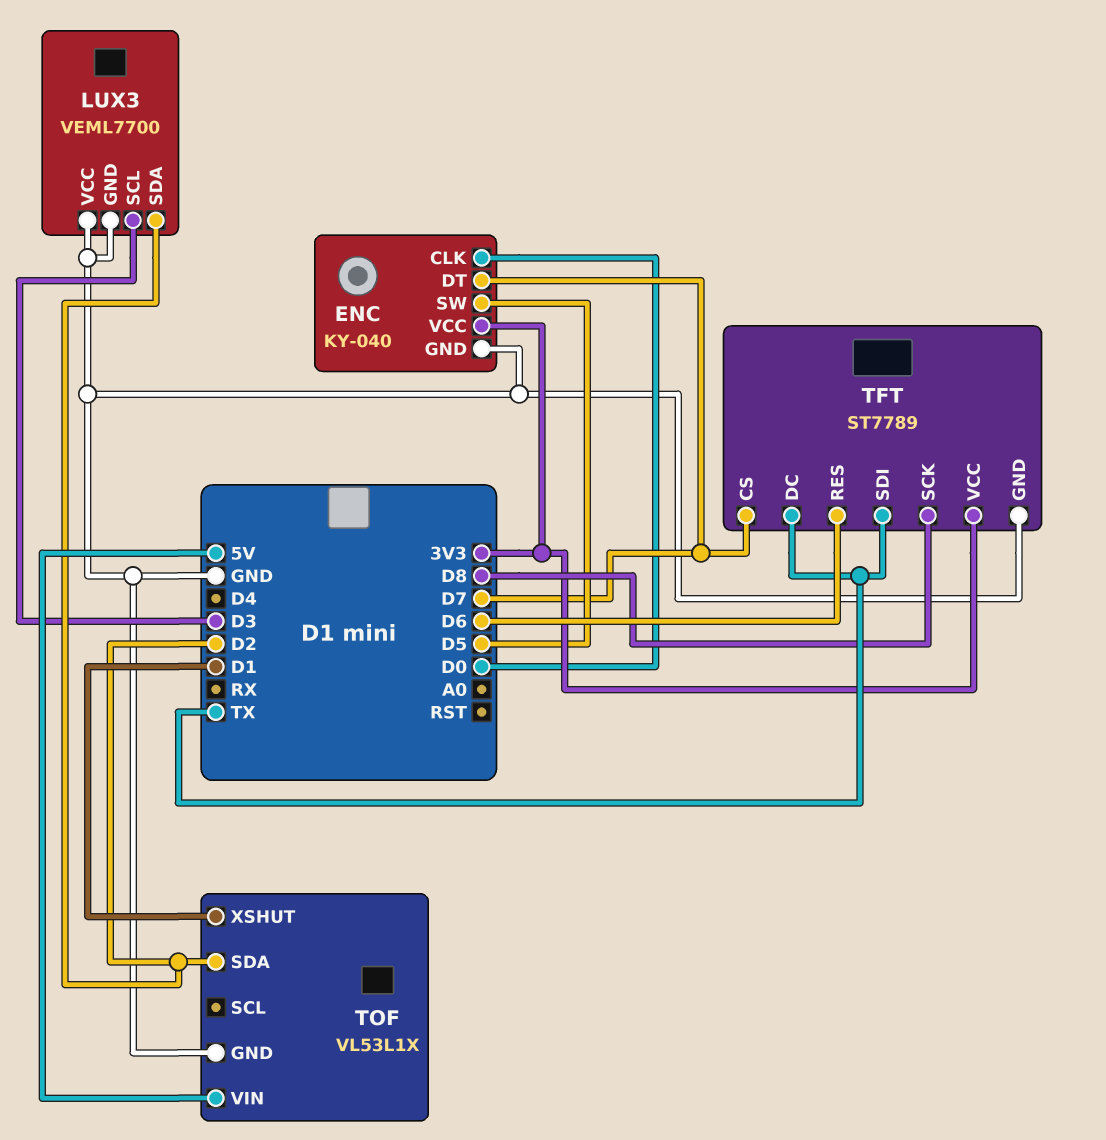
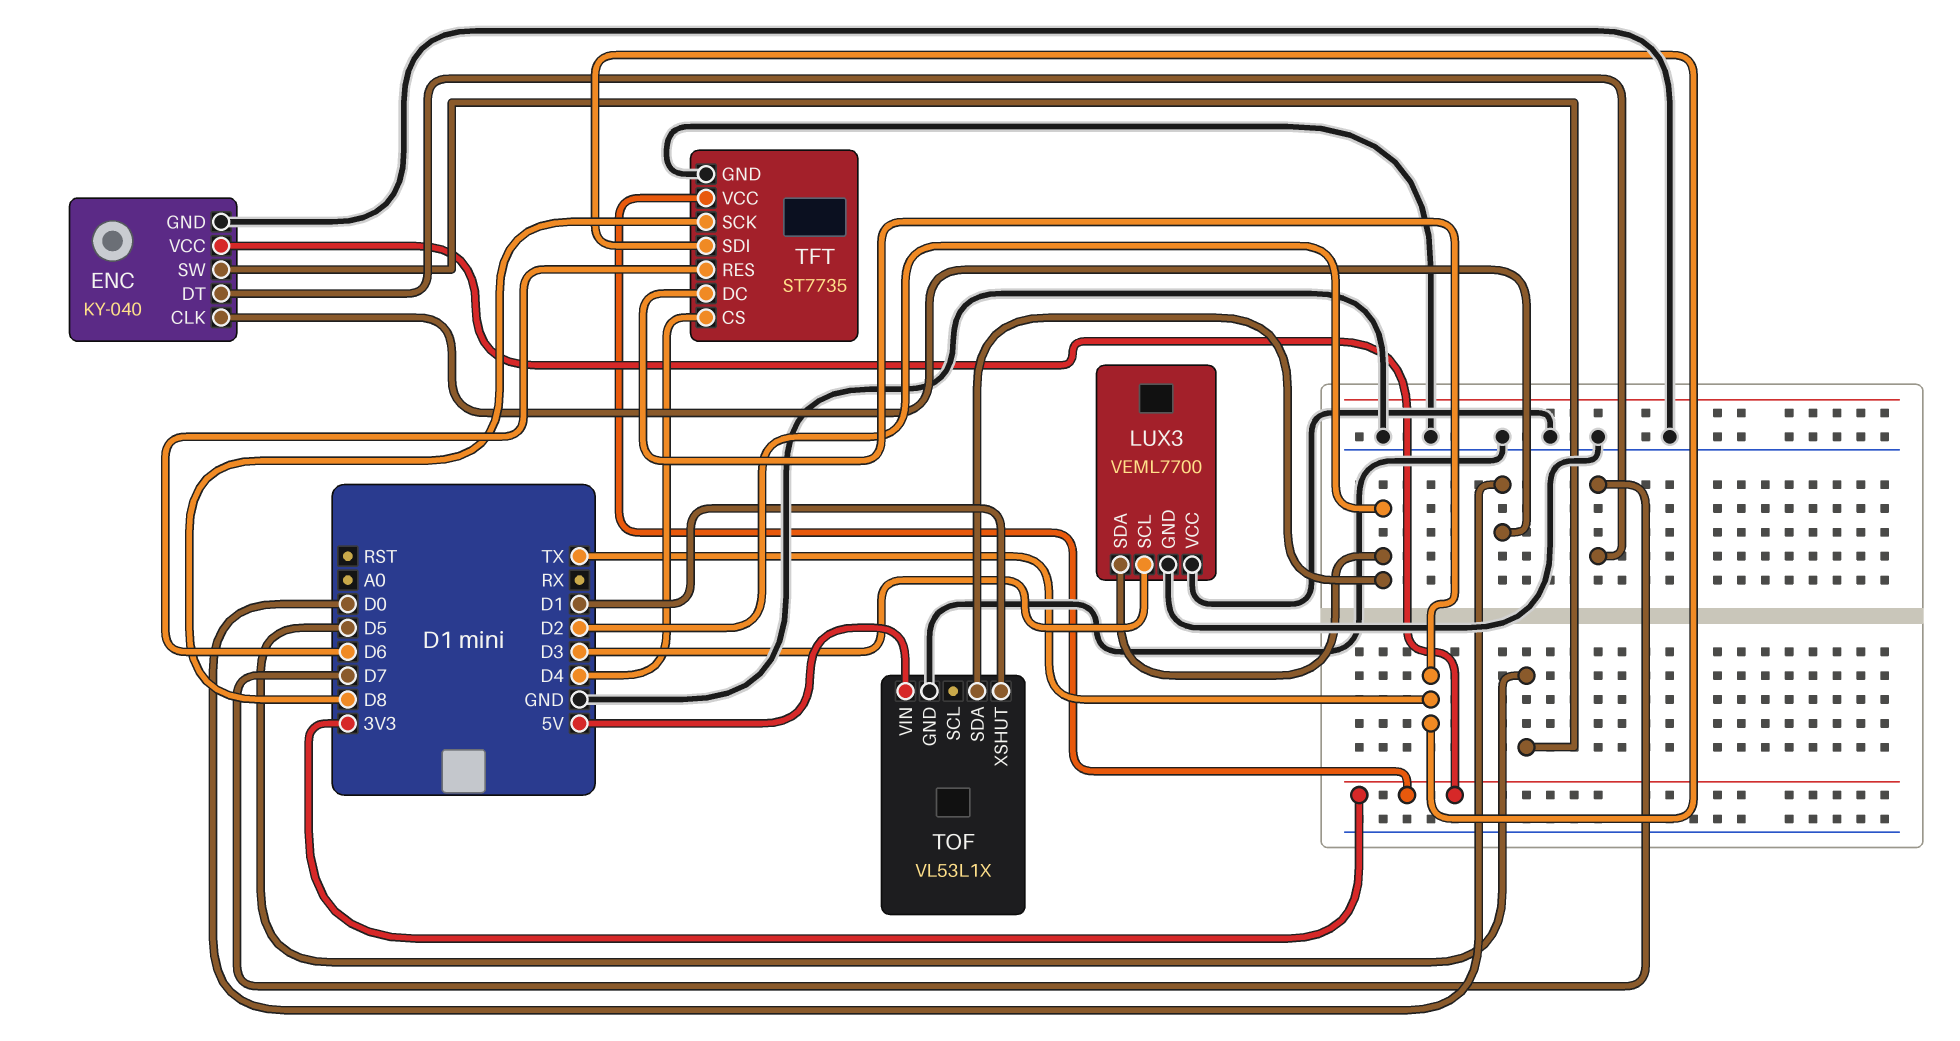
TFT: ST7789 -> ST7735
TFT pin CS: D7 -> D4

